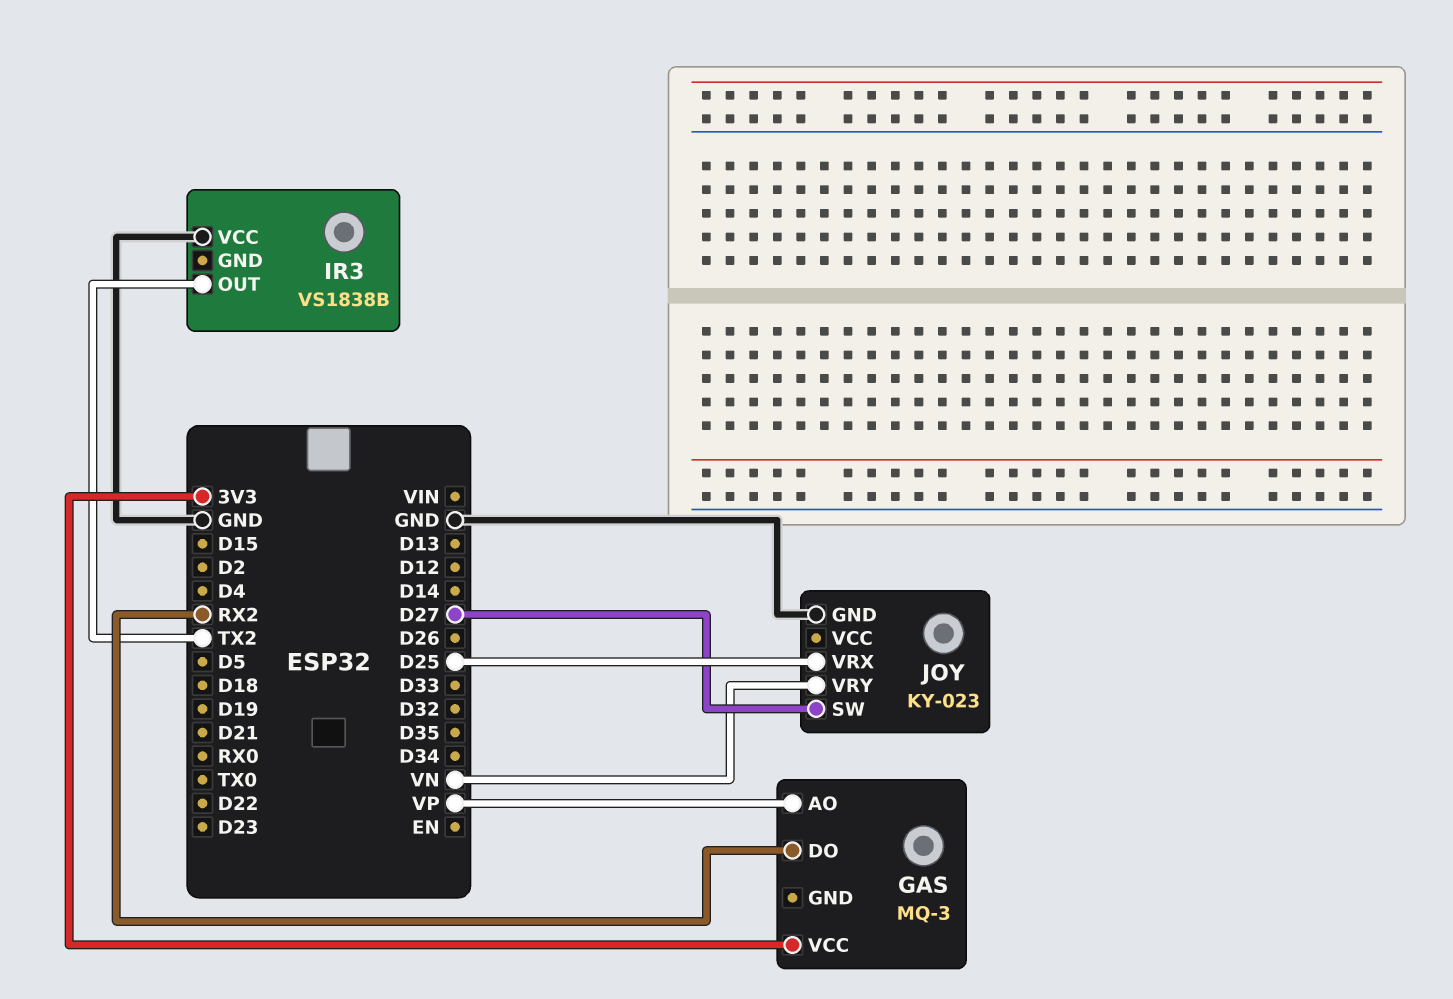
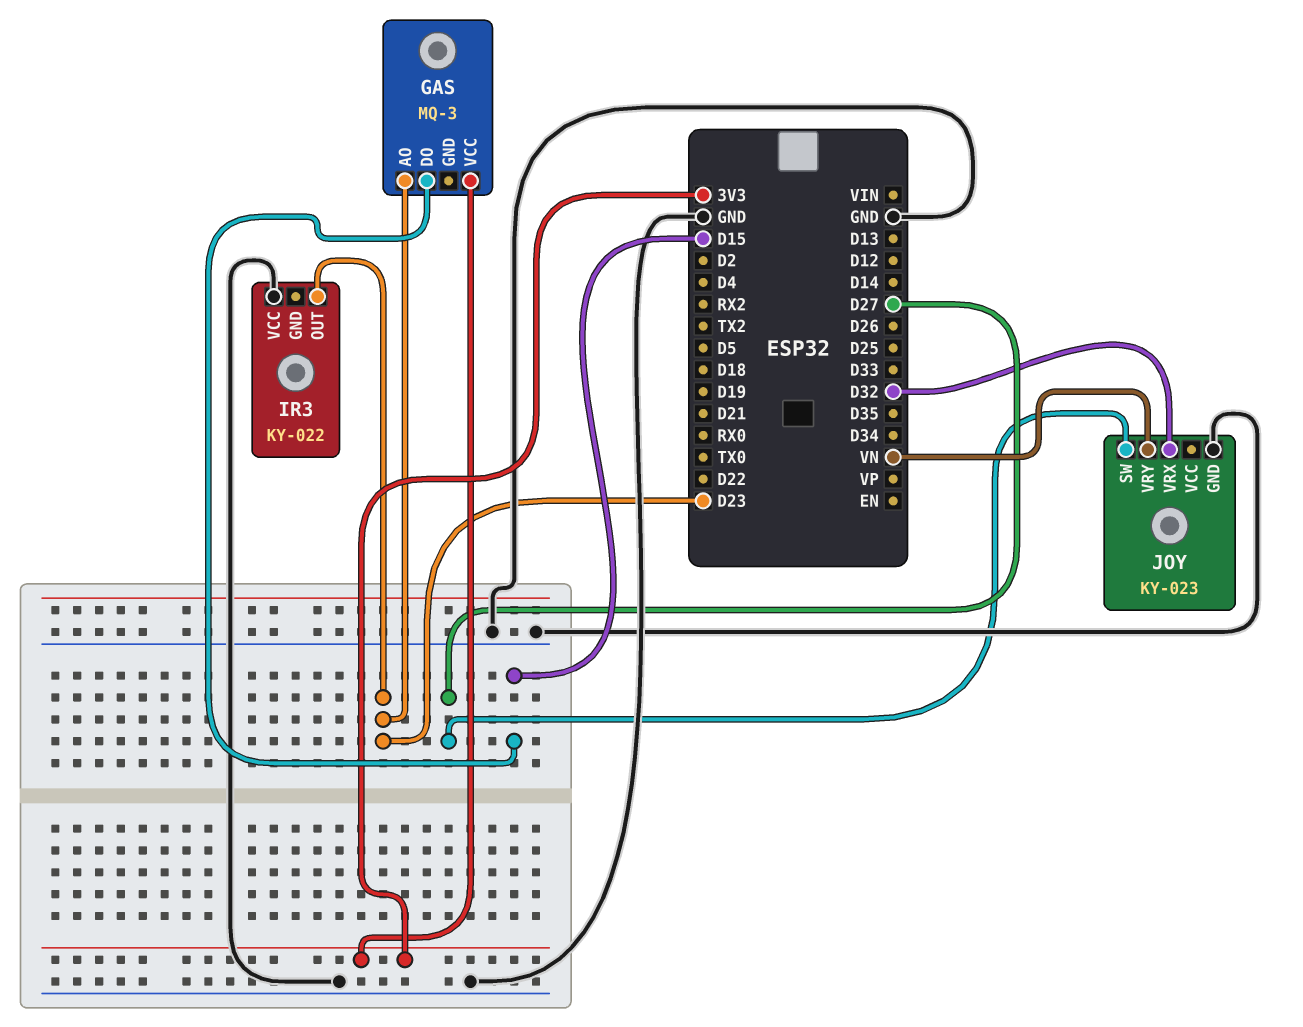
GAS pin AO: VP -> D23
GAS pin DO: RX2 -> D15
IR3: VS1838B -> KY-022
IR3 pin OUT: TX2 -> D23
JOY pin VRX: D25 -> D32

